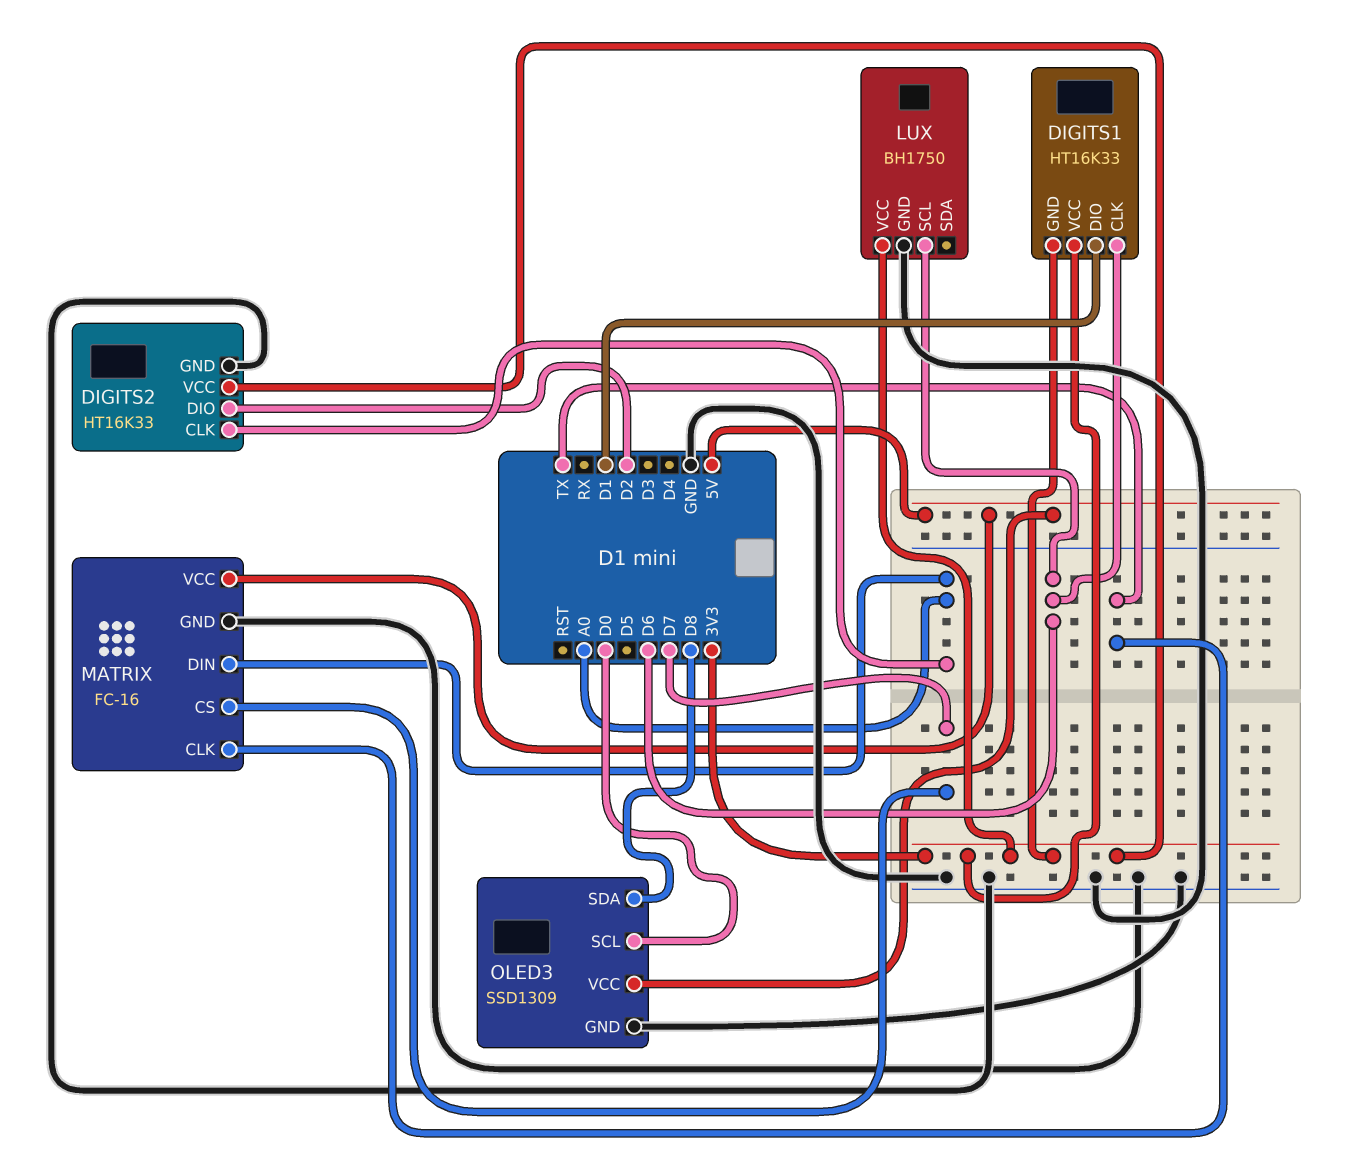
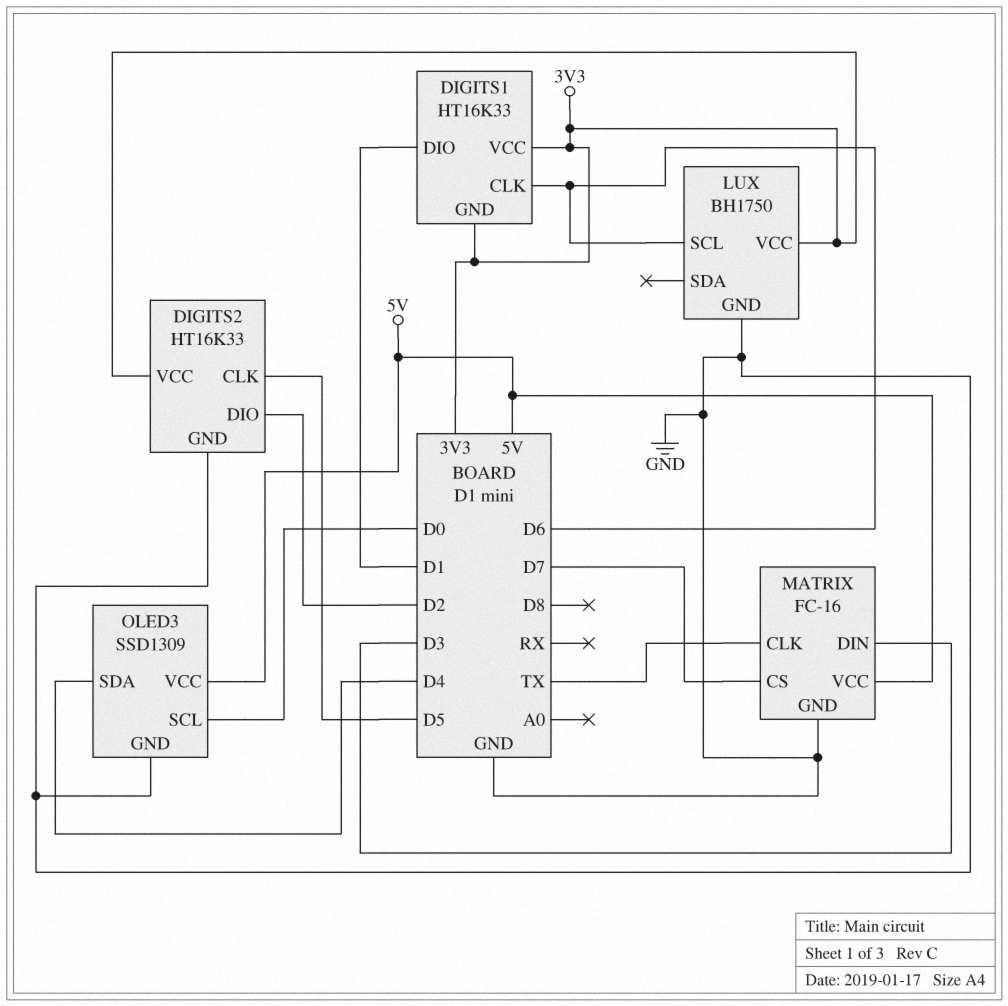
DIGITS2 pin CLK: A0 -> D5
MATRIX pin DIN: A0 -> D3
OLED3 pin SDA: D8 -> D4

